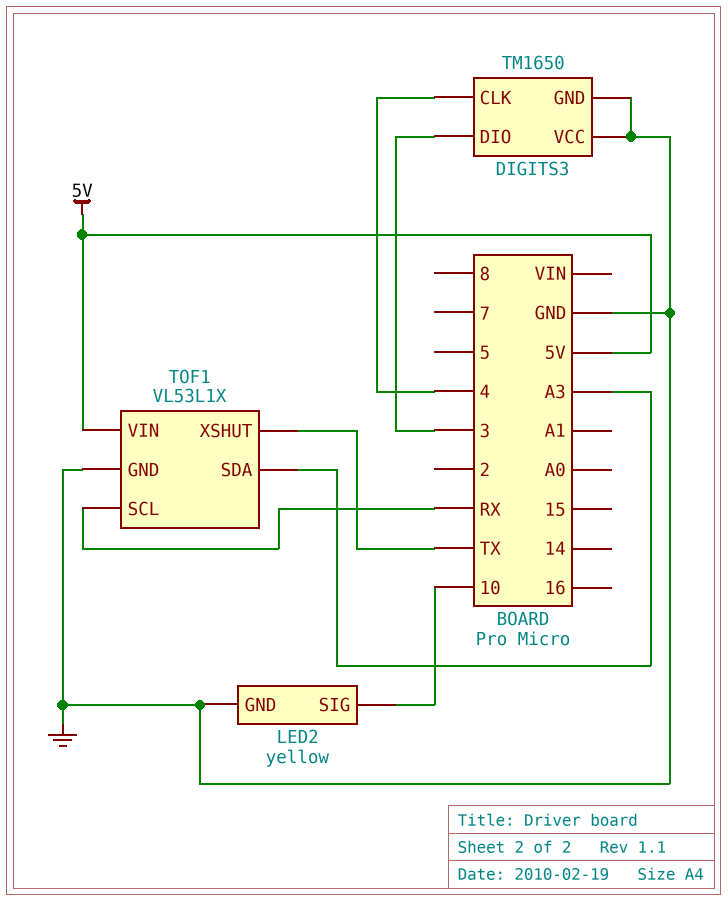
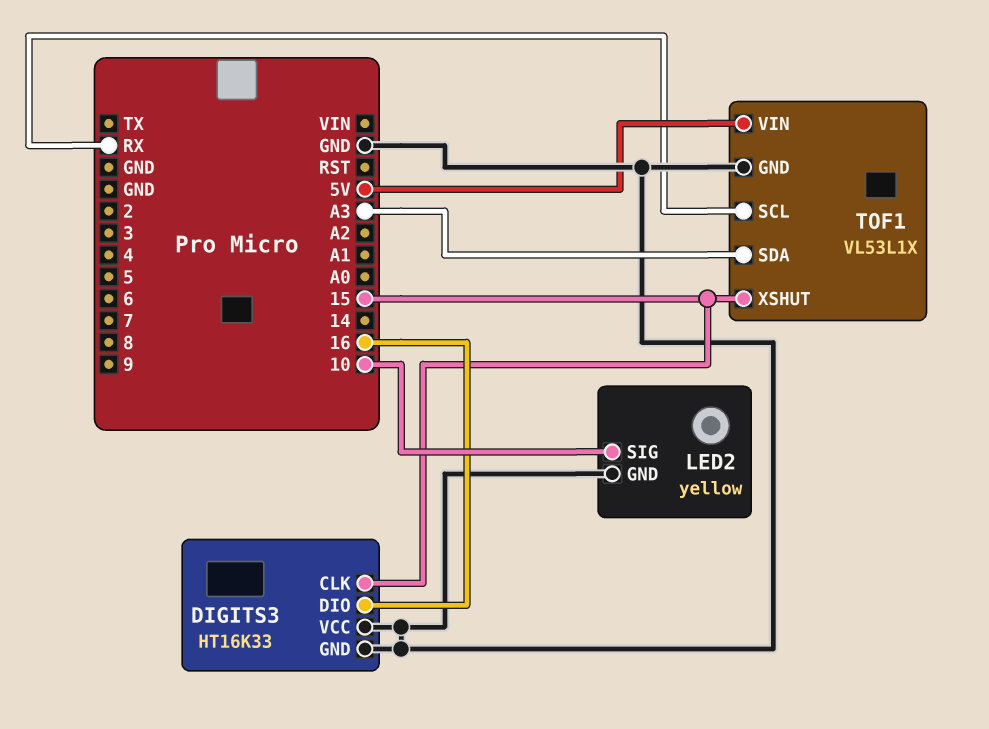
DIGITS3: TM1650 -> HT16K33
DIGITS3 pin CLK: 4 -> 15
DIGITS3 pin DIO: 3 -> 16
TOF1 pin XSHUT: TX -> 15

